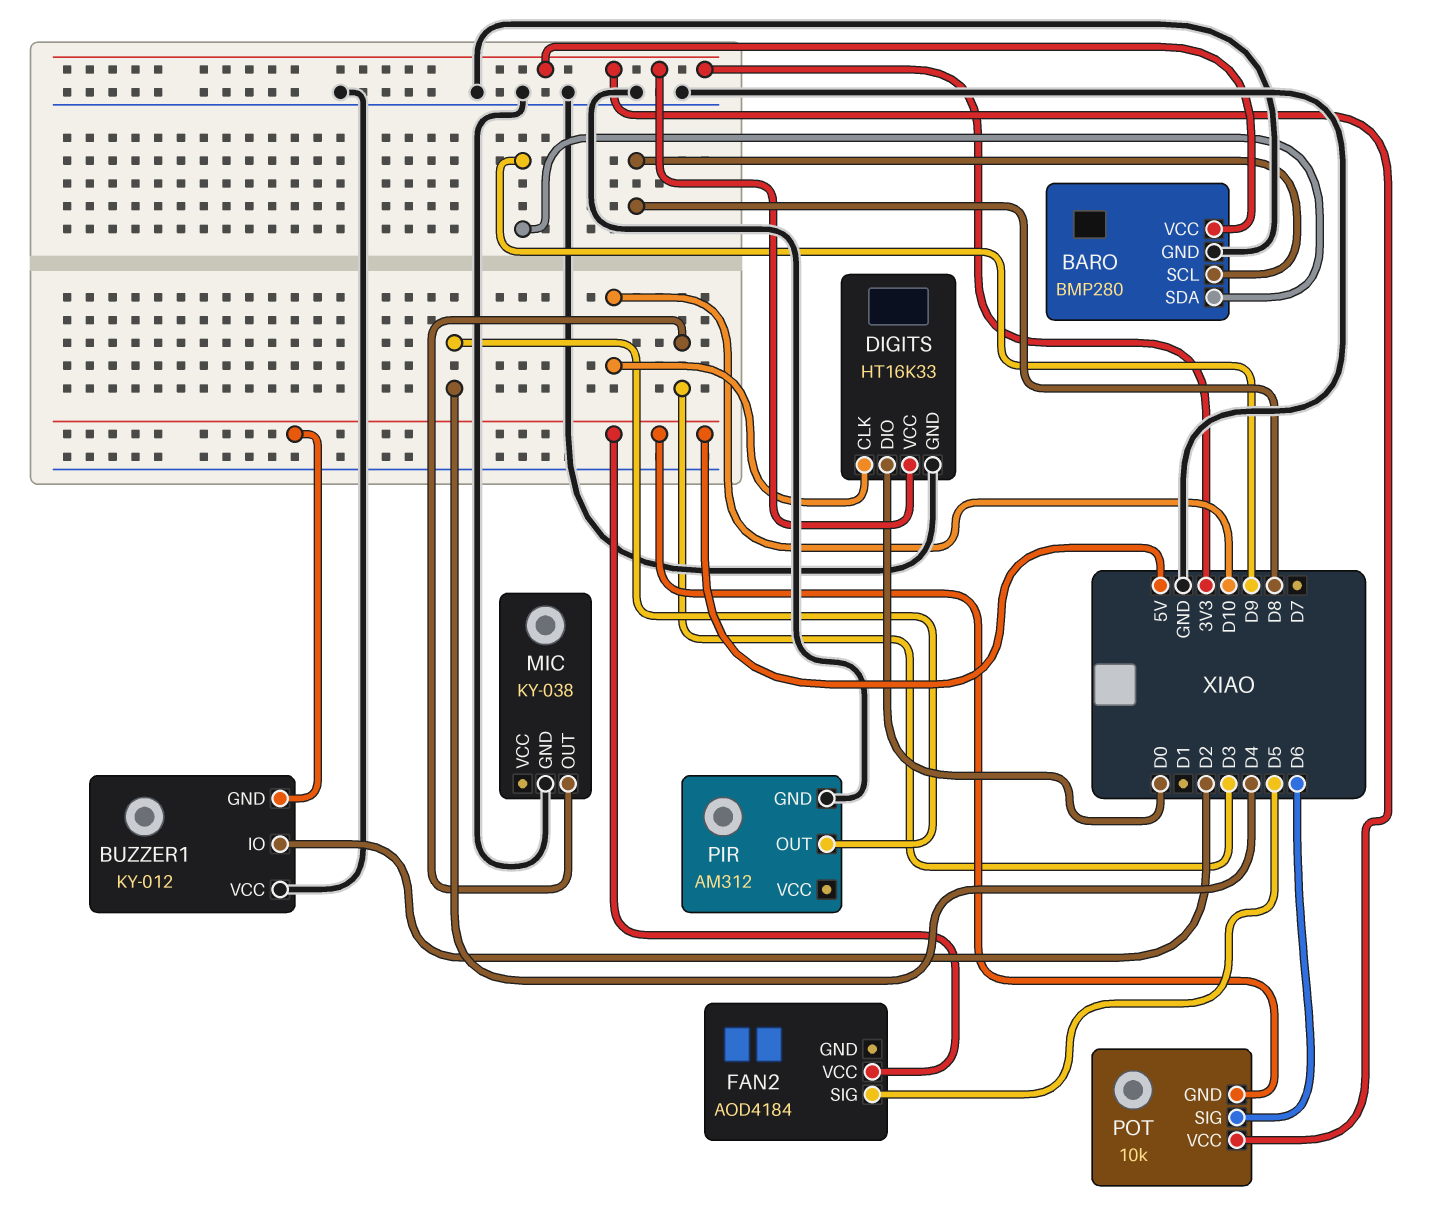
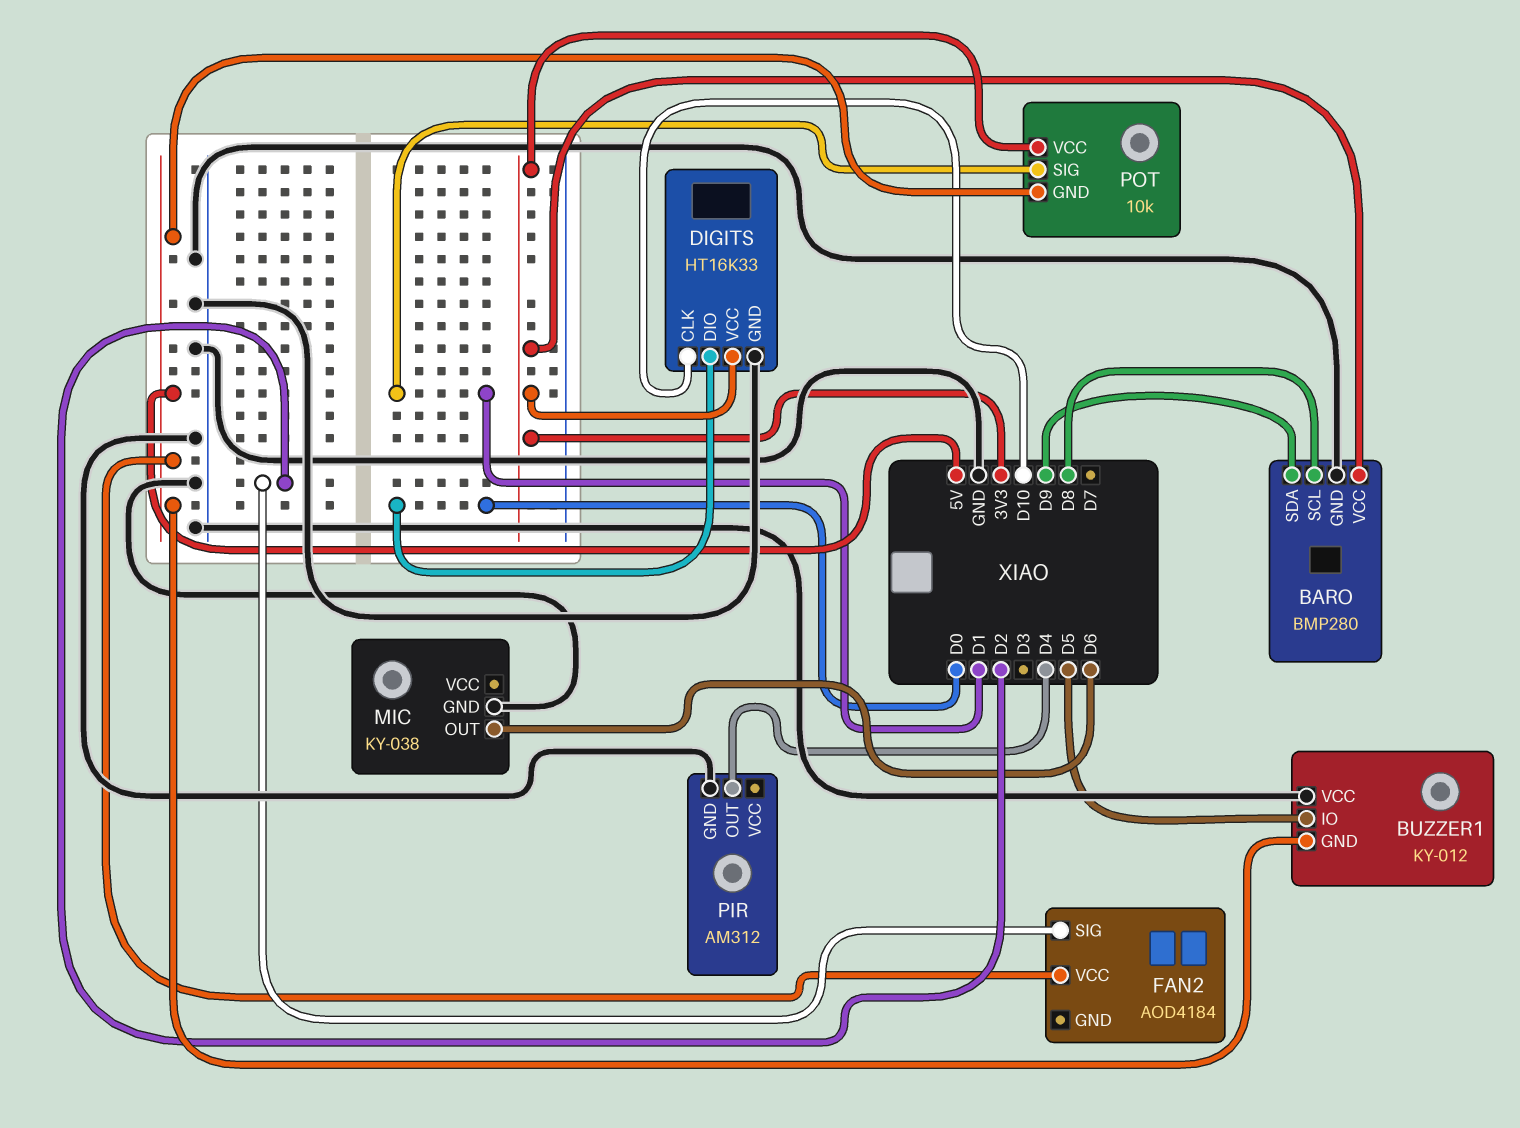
BUZZER1 pin IO: D2 -> D5
FAN2 pin SIG: D5 -> D2
MIC pin OUT: D3 -> D6
POT pin SIG: D6 -> D1

